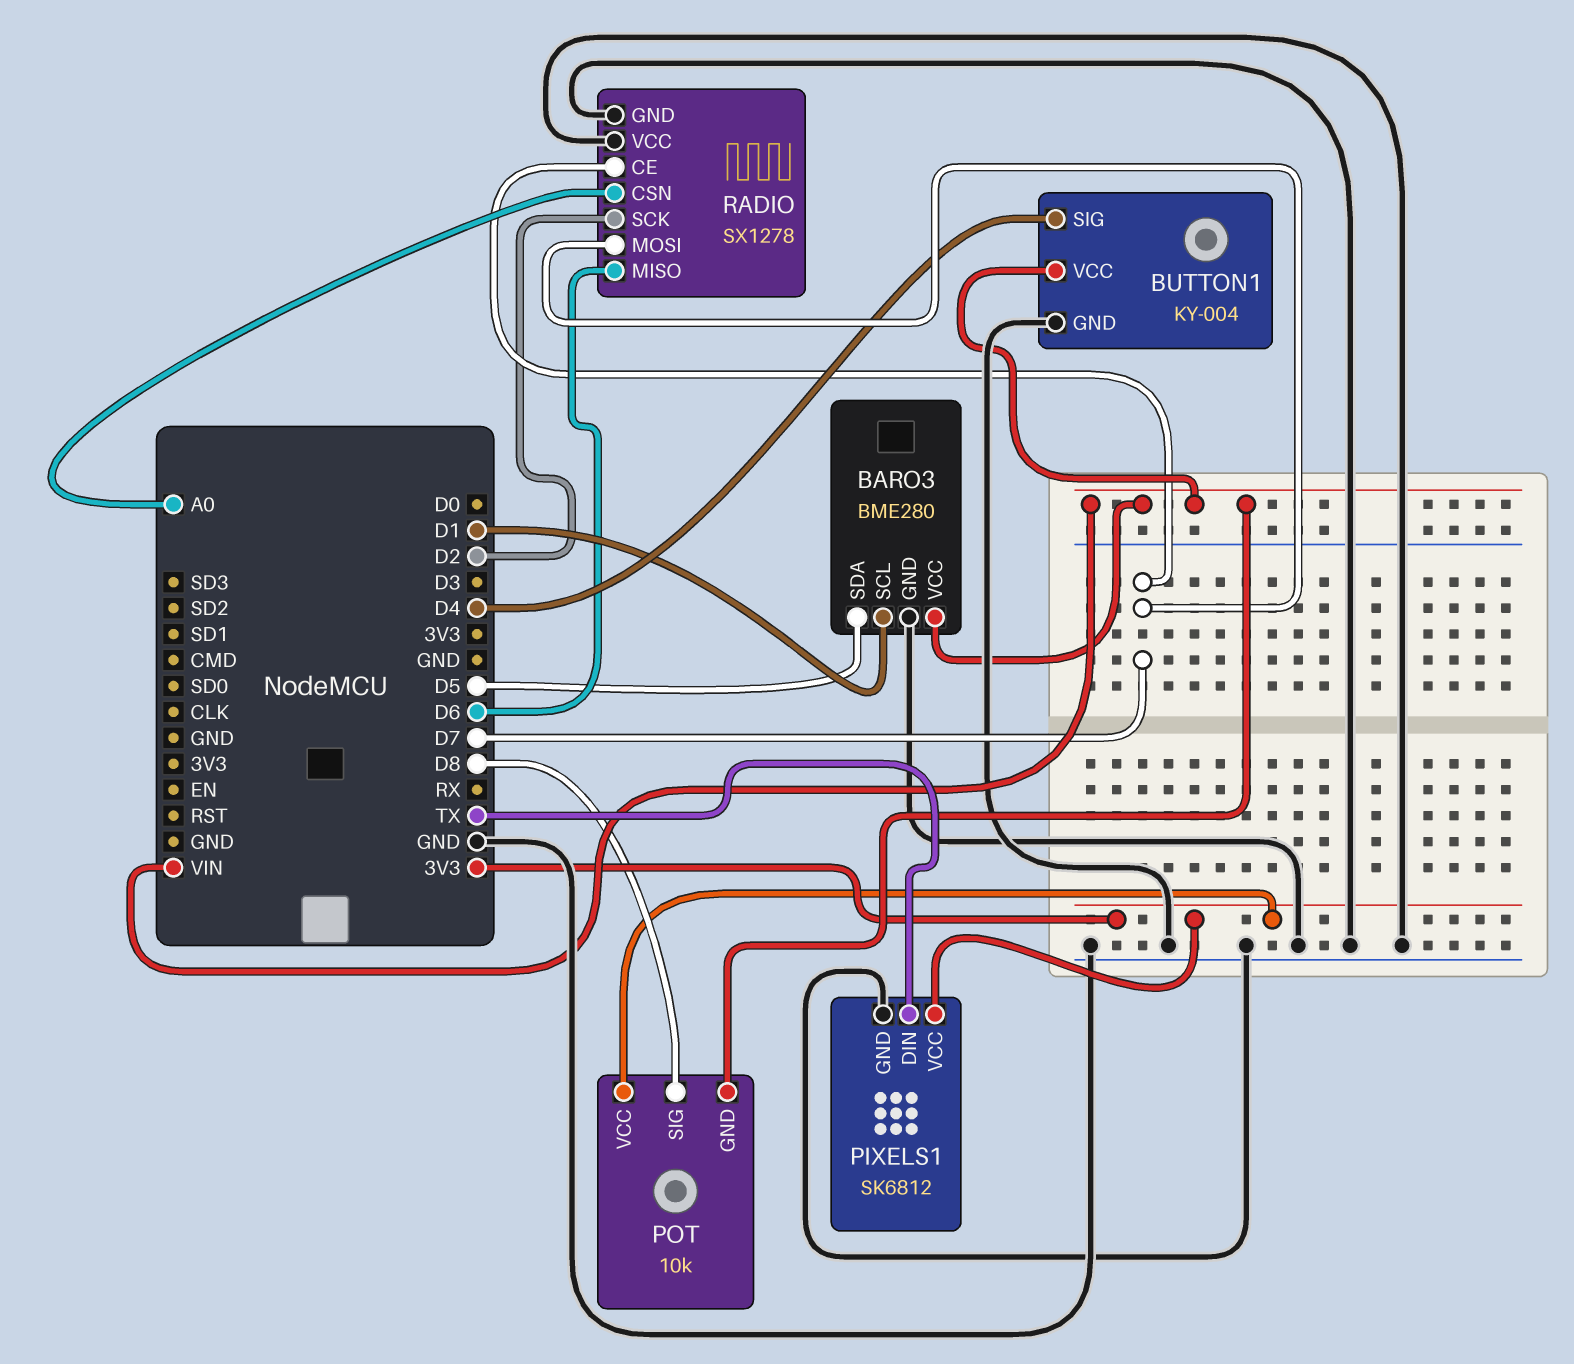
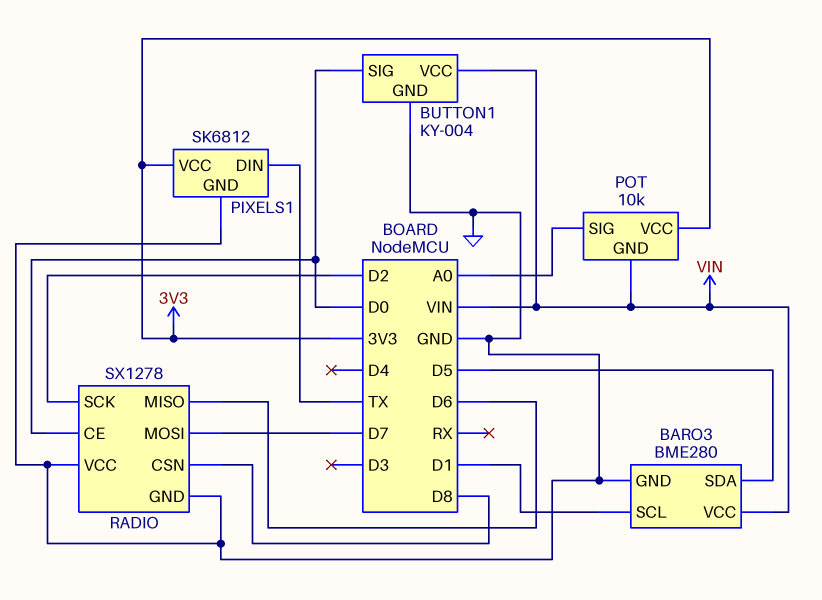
BUTTON1 pin SIG: D4 -> D0
POT pin SIG: D8 -> A0
RADIO pin CE: D7 -> D0
RADIO pin CSN: A0 -> D8

